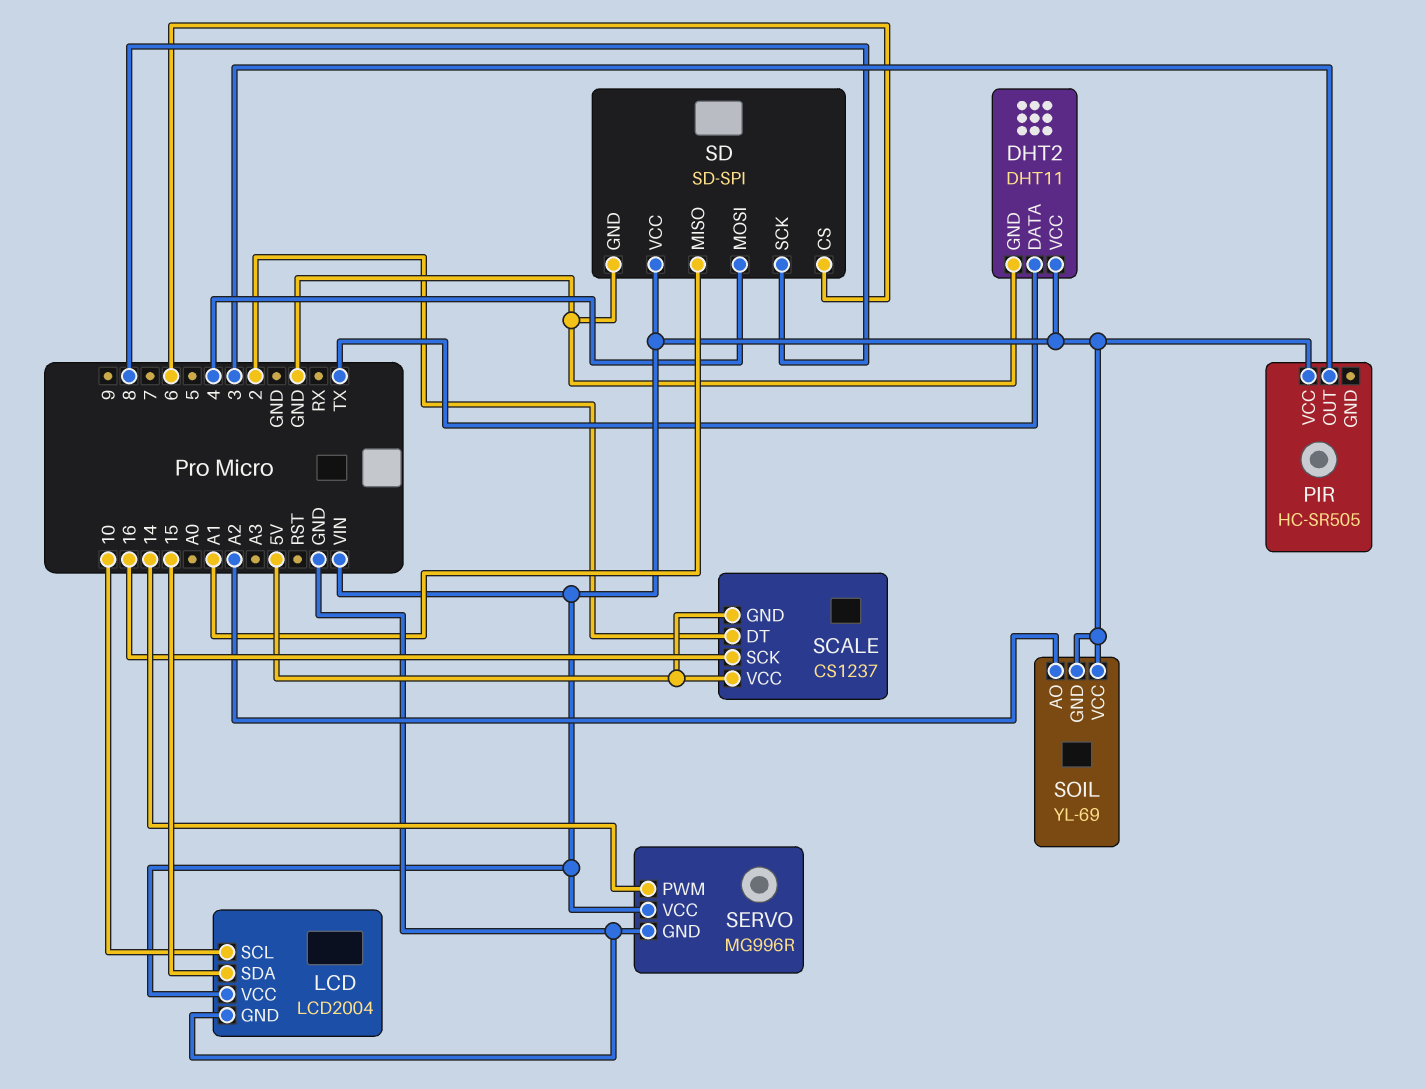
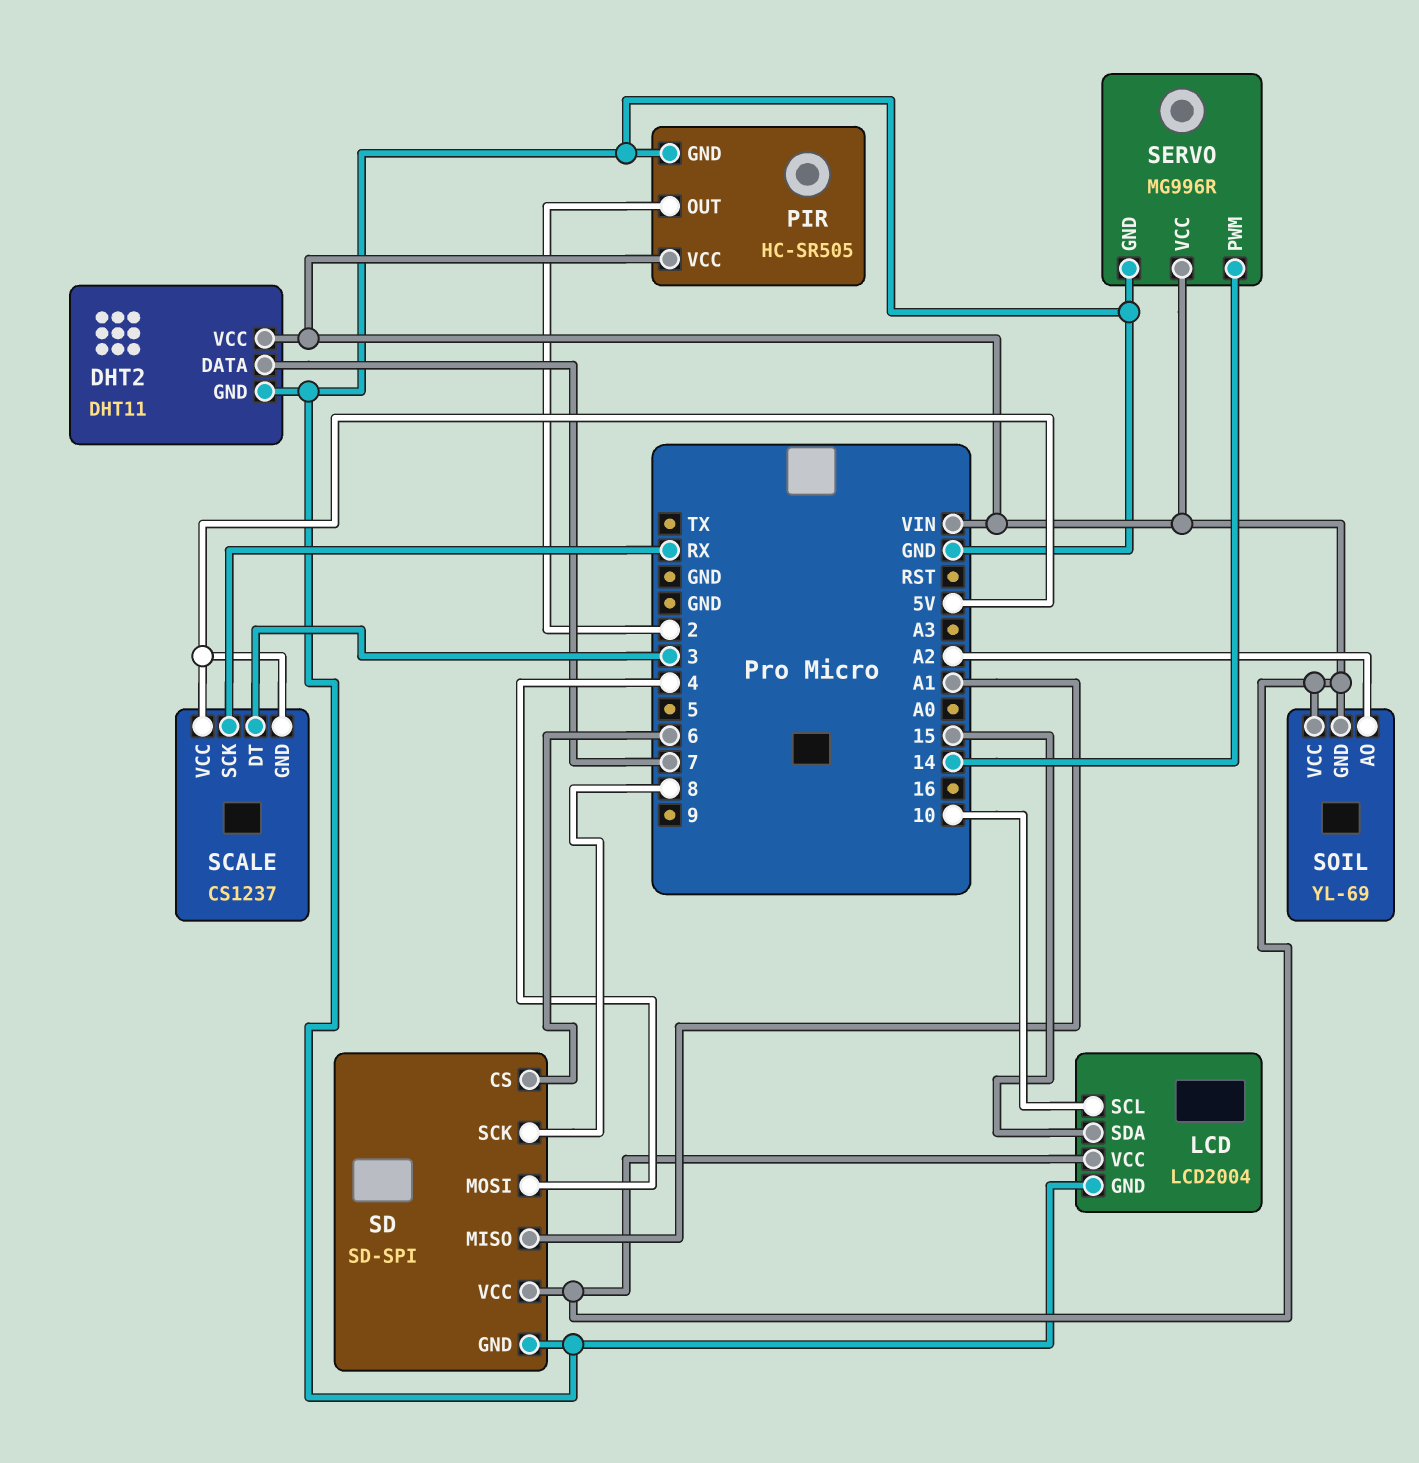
DHT2 pin DATA: TX -> 7
PIR pin GND: none -> GND
PIR pin OUT: 3 -> 2
SCALE pin DT: 2 -> 3
SCALE pin SCK: 16 -> RX

